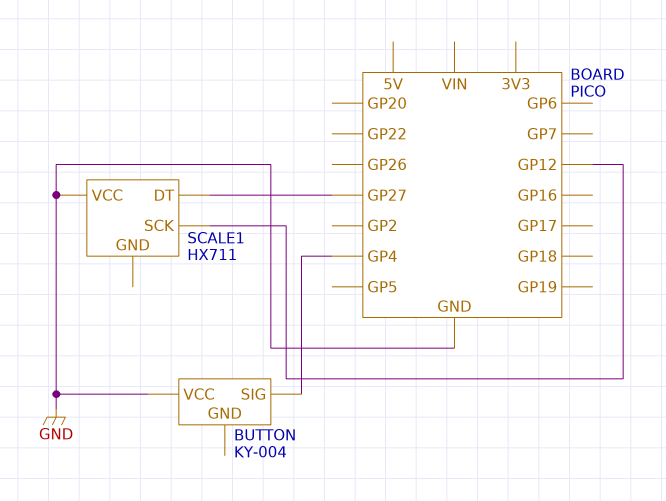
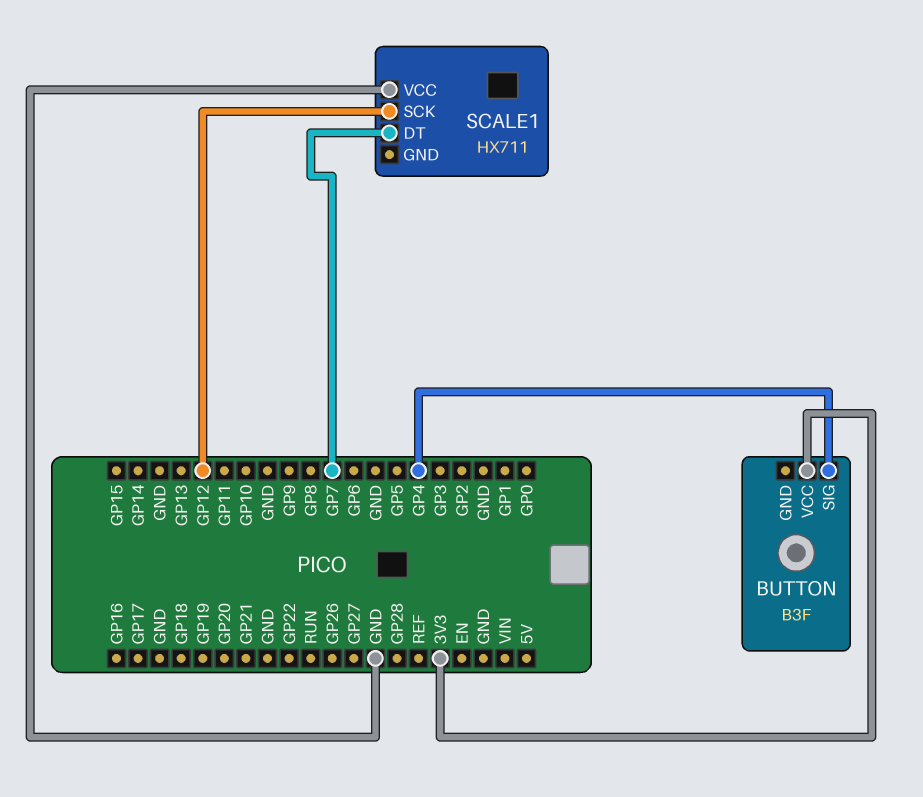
BUTTON: KY-004 -> B3F
BUTTON pin VCC: GND -> 3V3
SCALE1 pin DT: GP27 -> GP7

